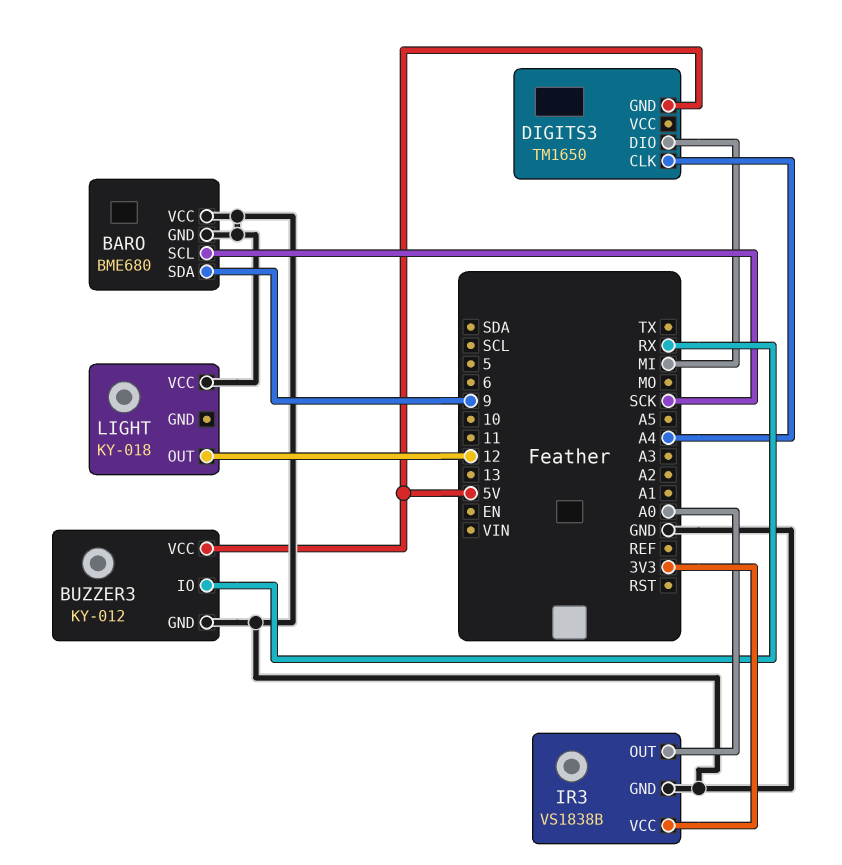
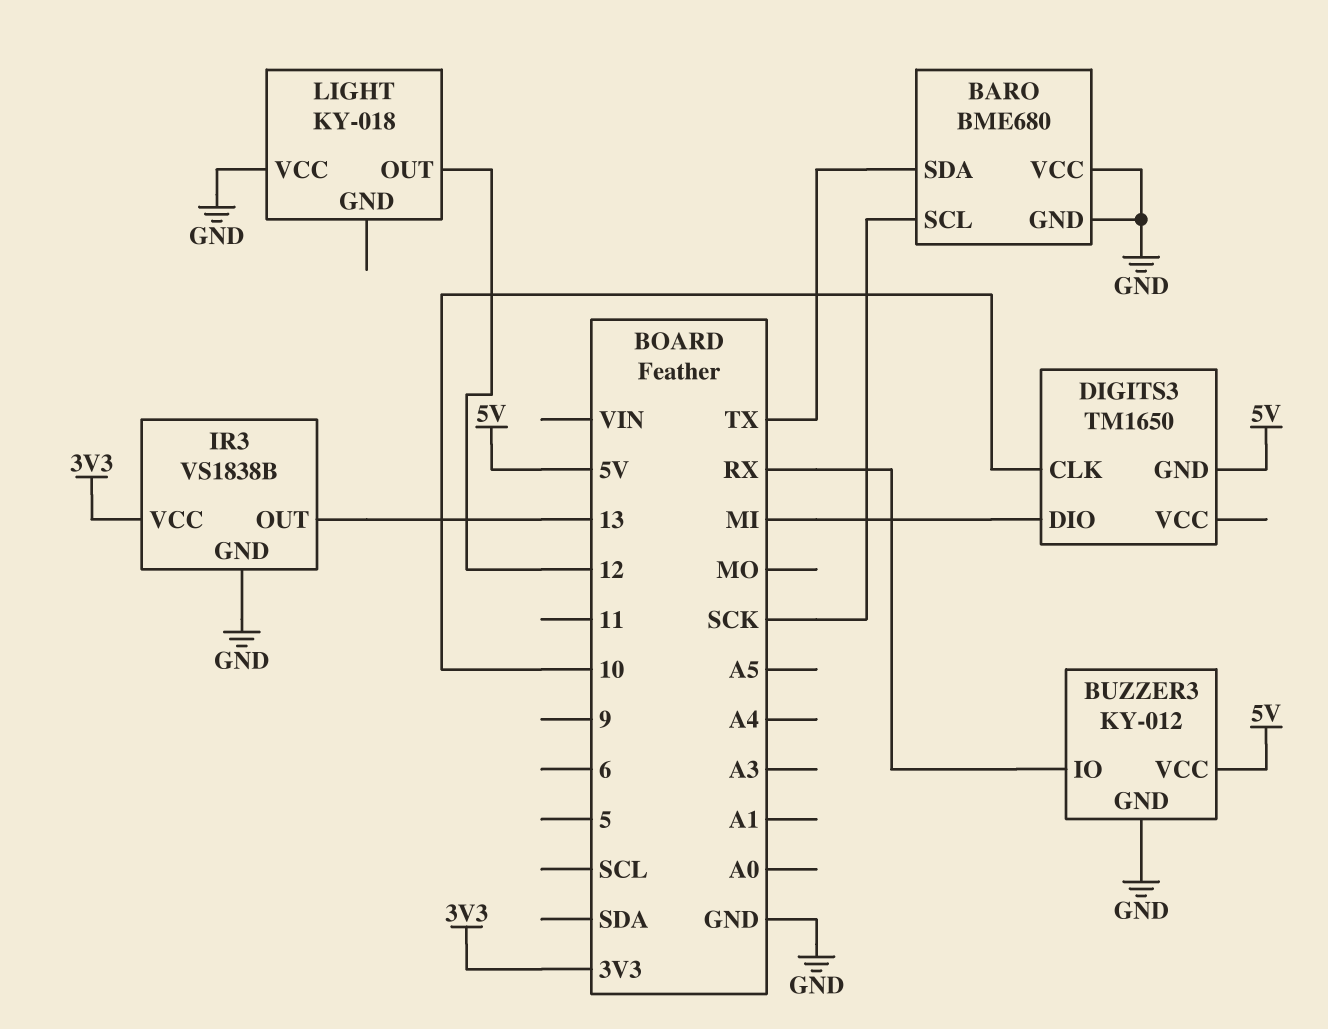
BARO pin SDA: 9 -> TX
DIGITS3 pin CLK: A4 -> 10
IR3 pin OUT: A0 -> 13

